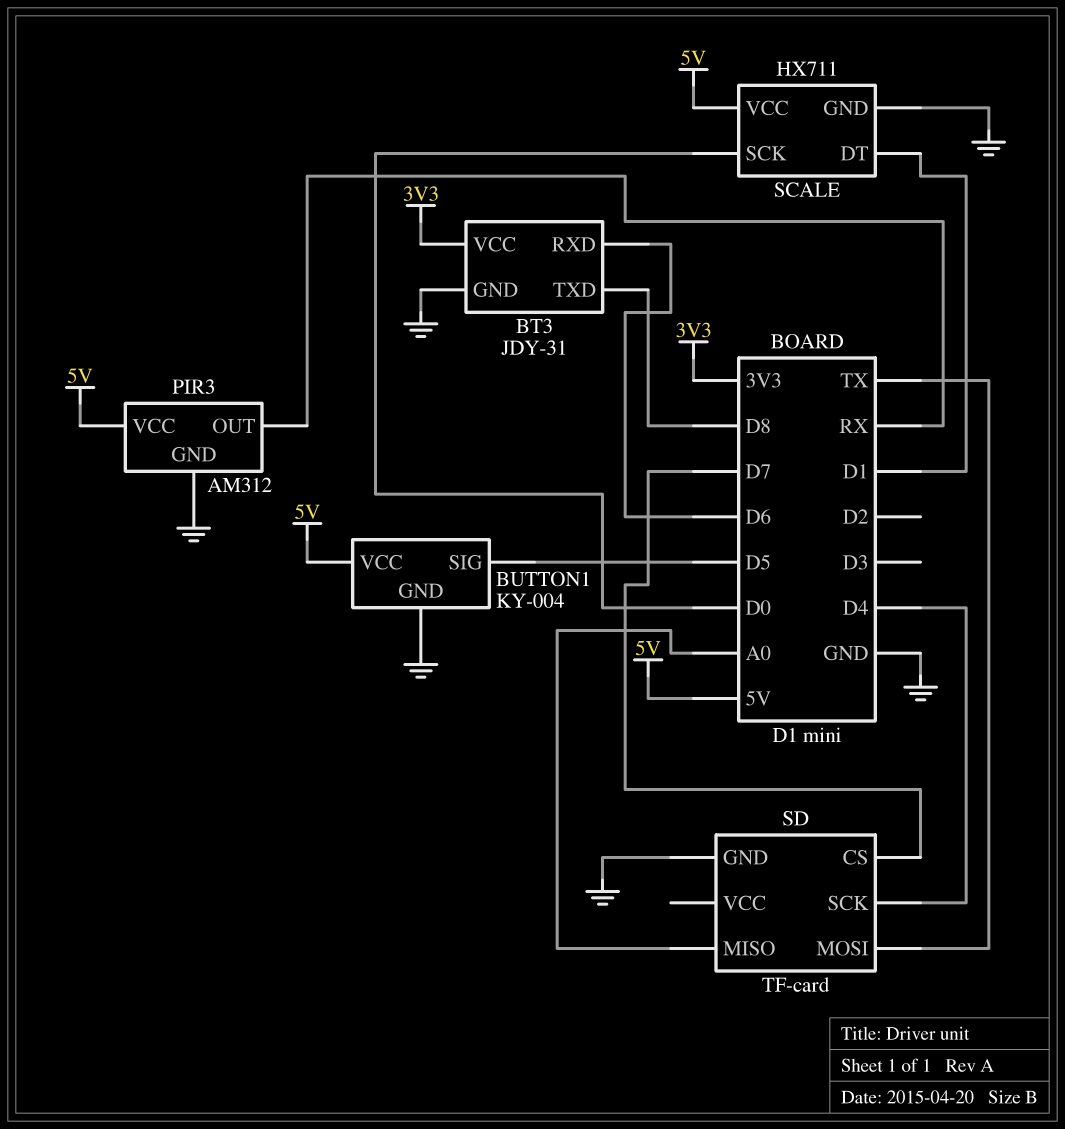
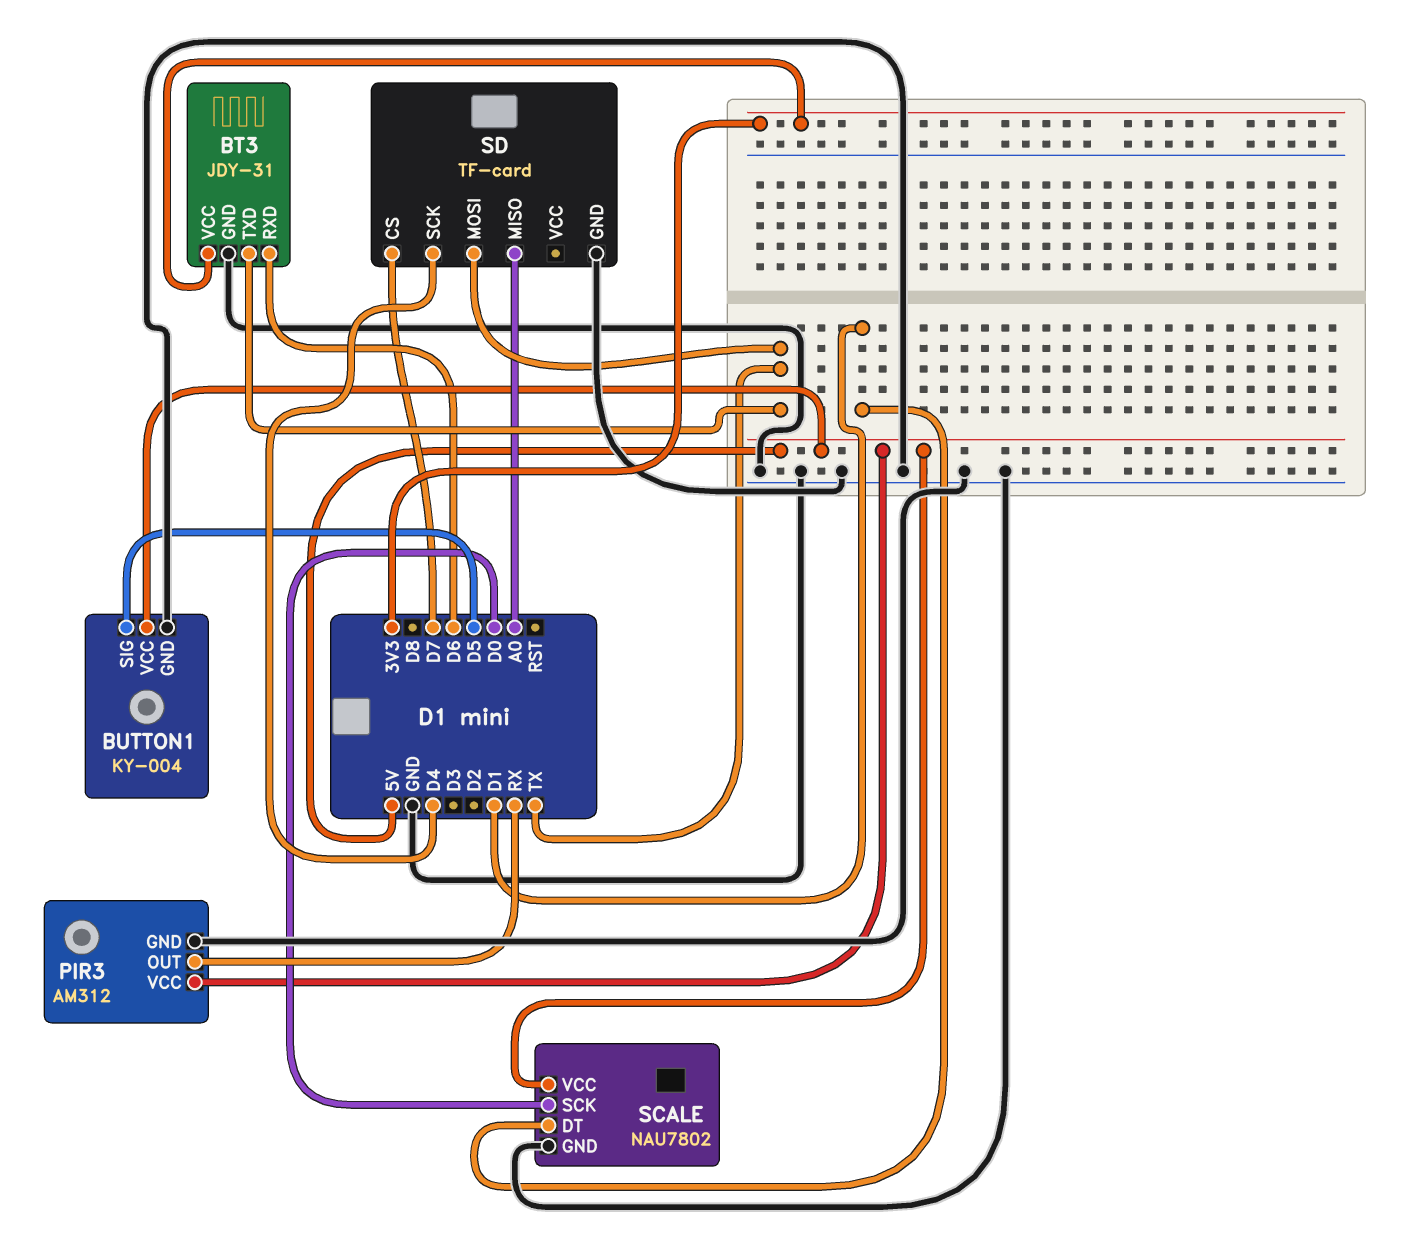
BT3 pin TXD: D8 -> TX
SCALE: HX711 -> NAU7802

